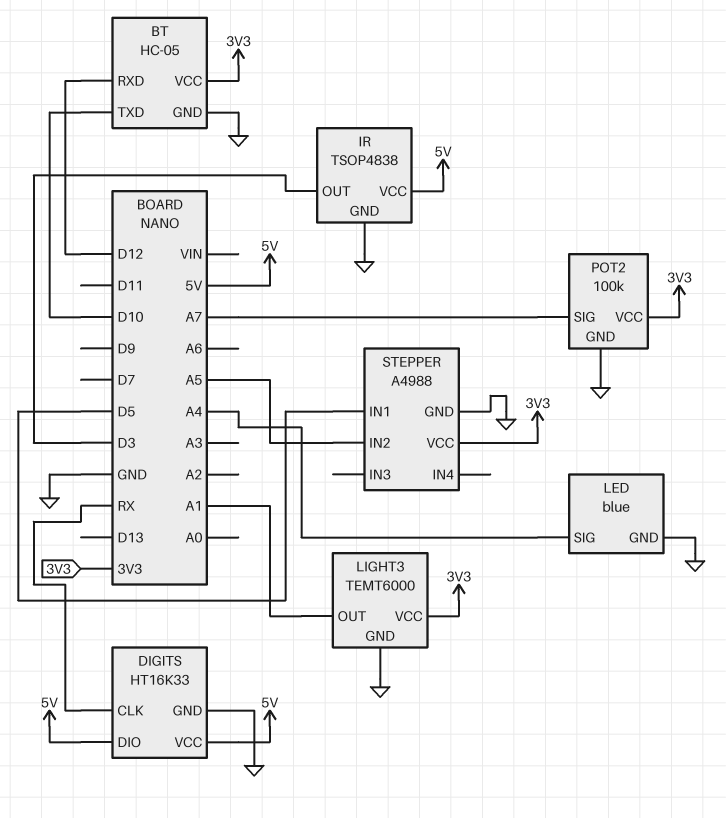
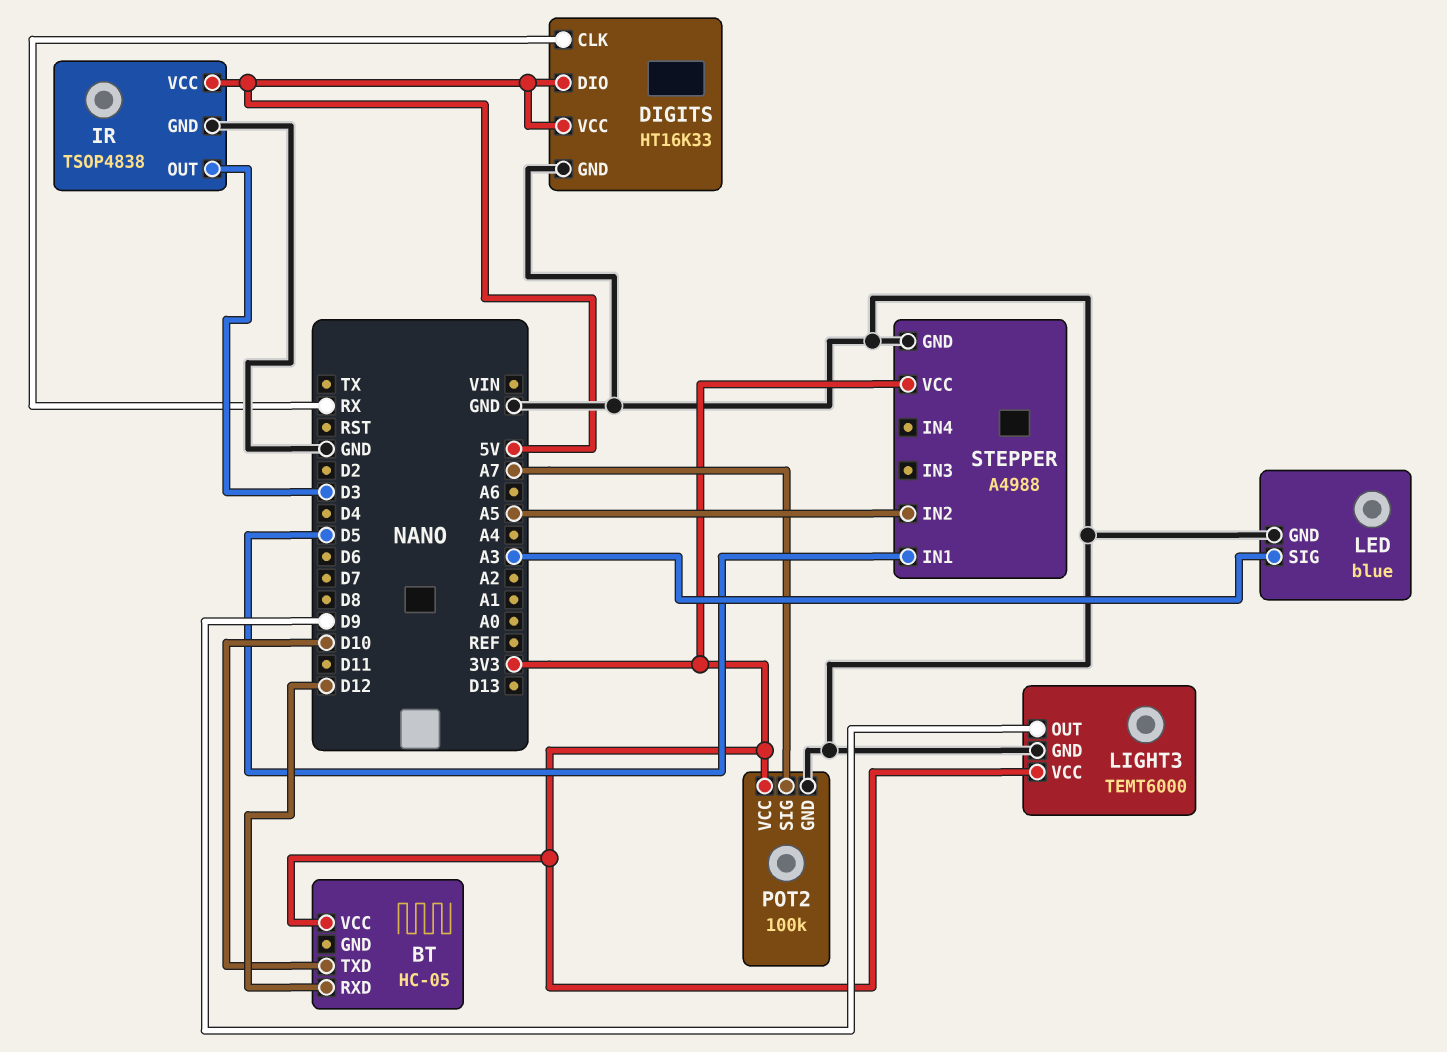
BT pin GND: GND -> none
LED pin SIG: A4 -> A3
LIGHT3 pin OUT: A1 -> D9

